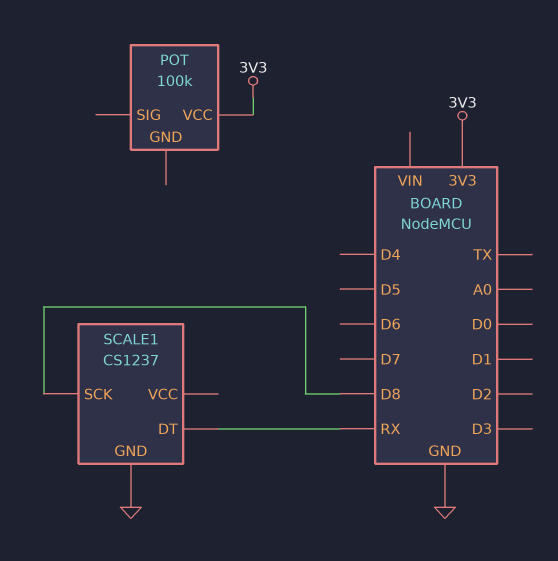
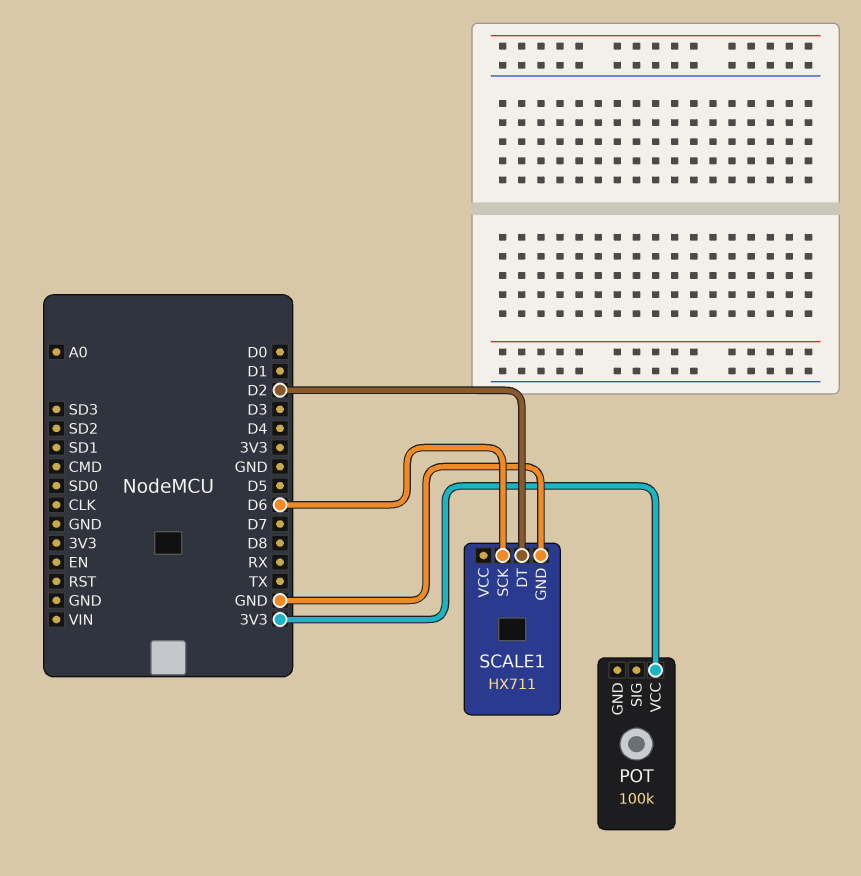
SCALE1: CS1237 -> HX711
SCALE1 pin DT: RX -> D2
SCALE1 pin SCK: D8 -> D6

